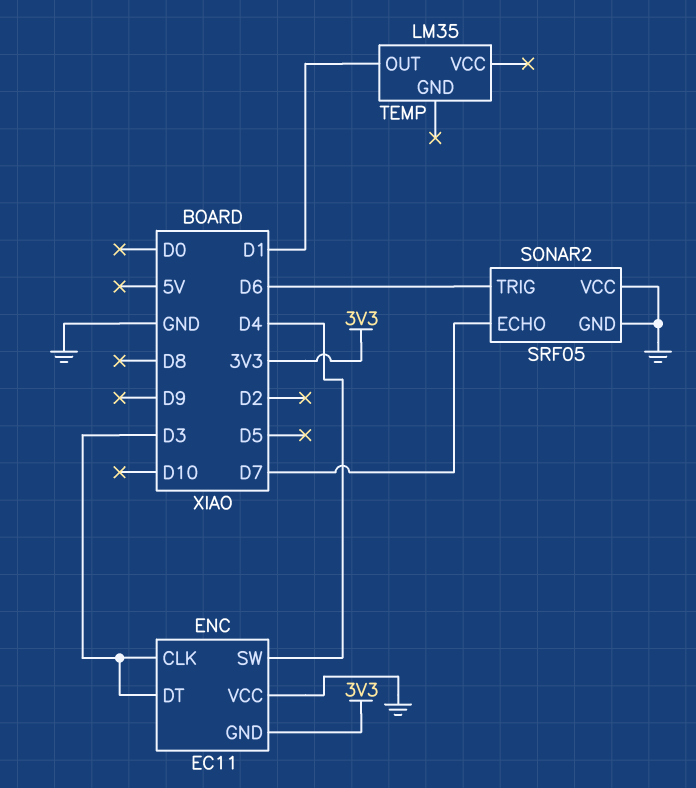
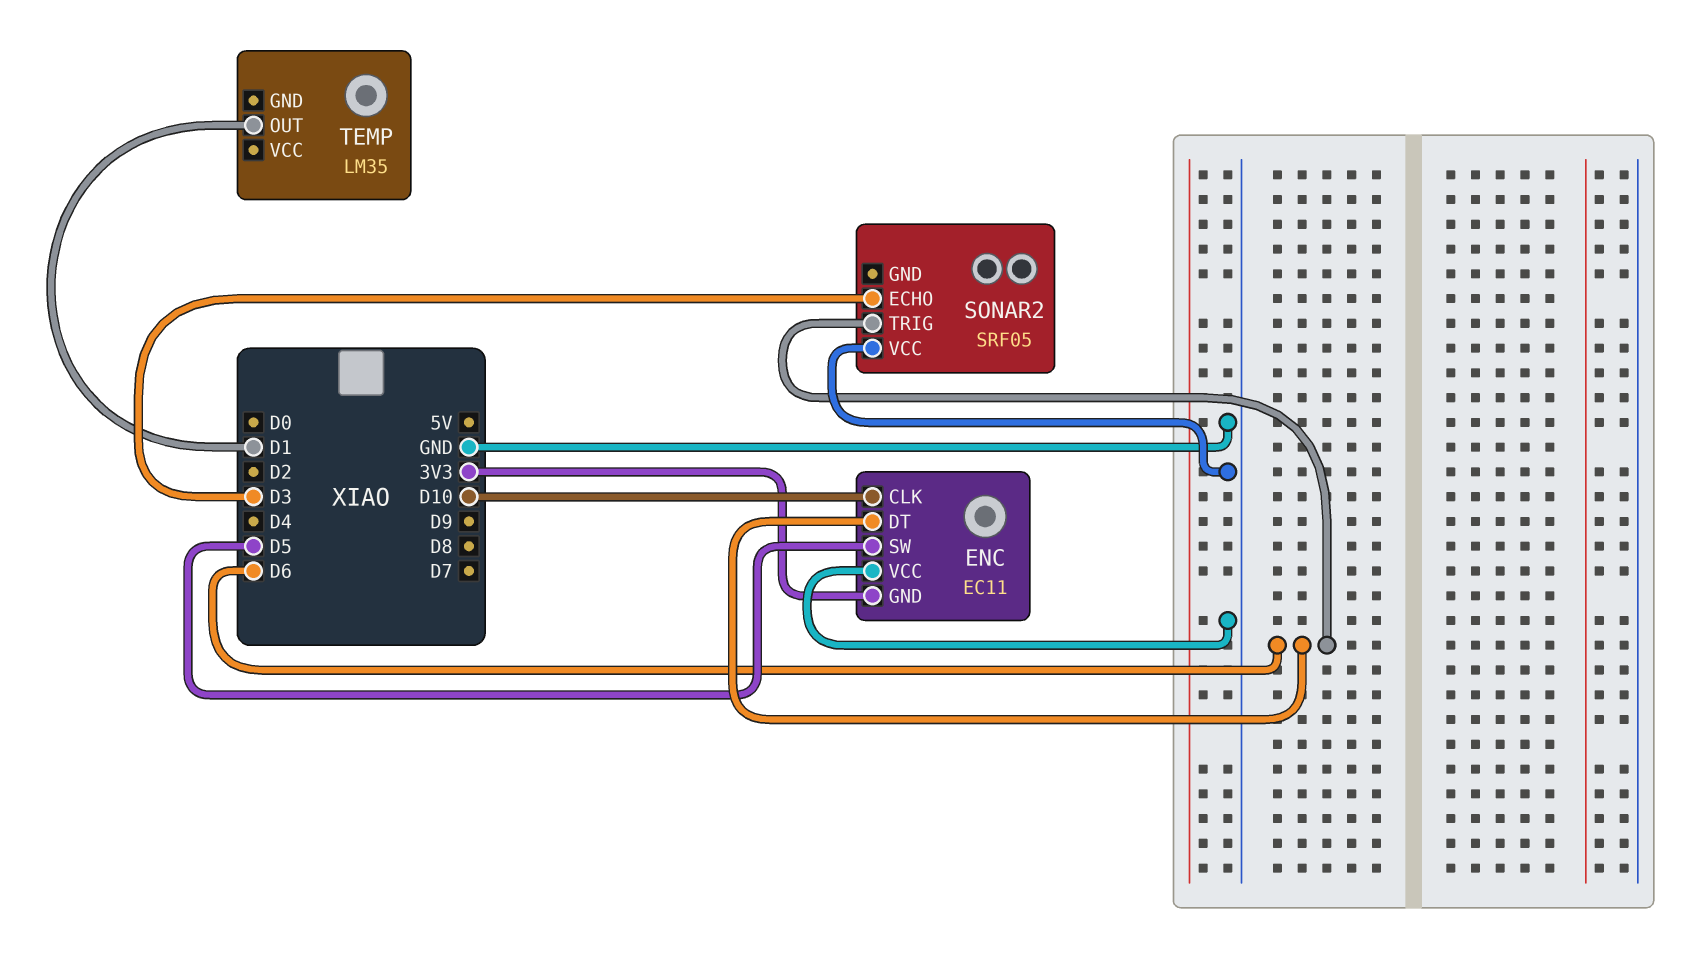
ENC pin CLK: D3 -> D10
ENC pin DT: D3 -> D6
ENC pin SW: D4 -> D5
SONAR2 pin ECHO: D7 -> D3
SONAR2 pin GND: GND -> none

